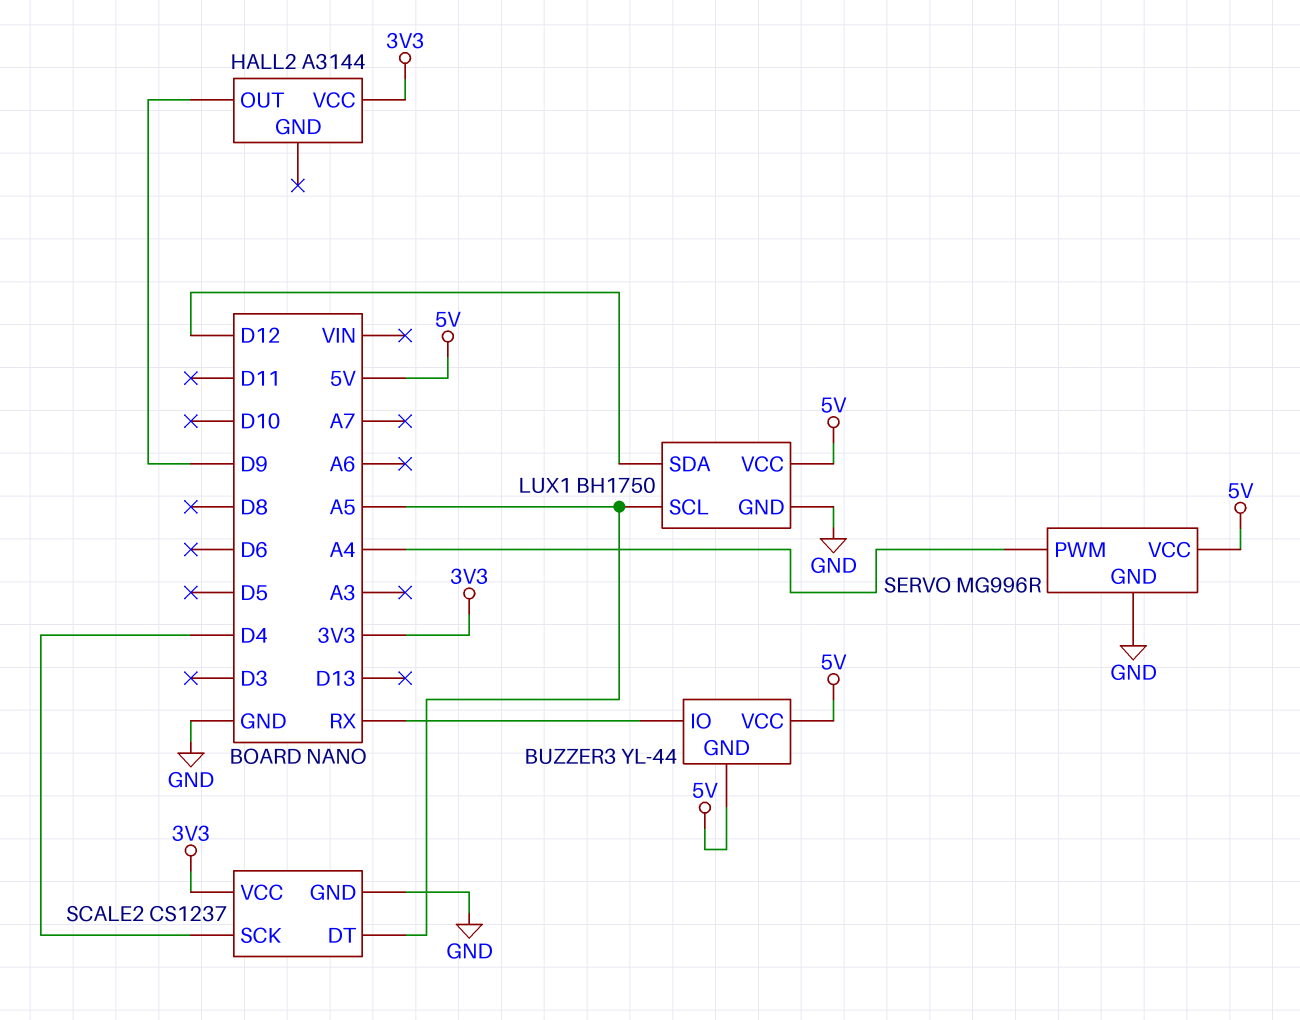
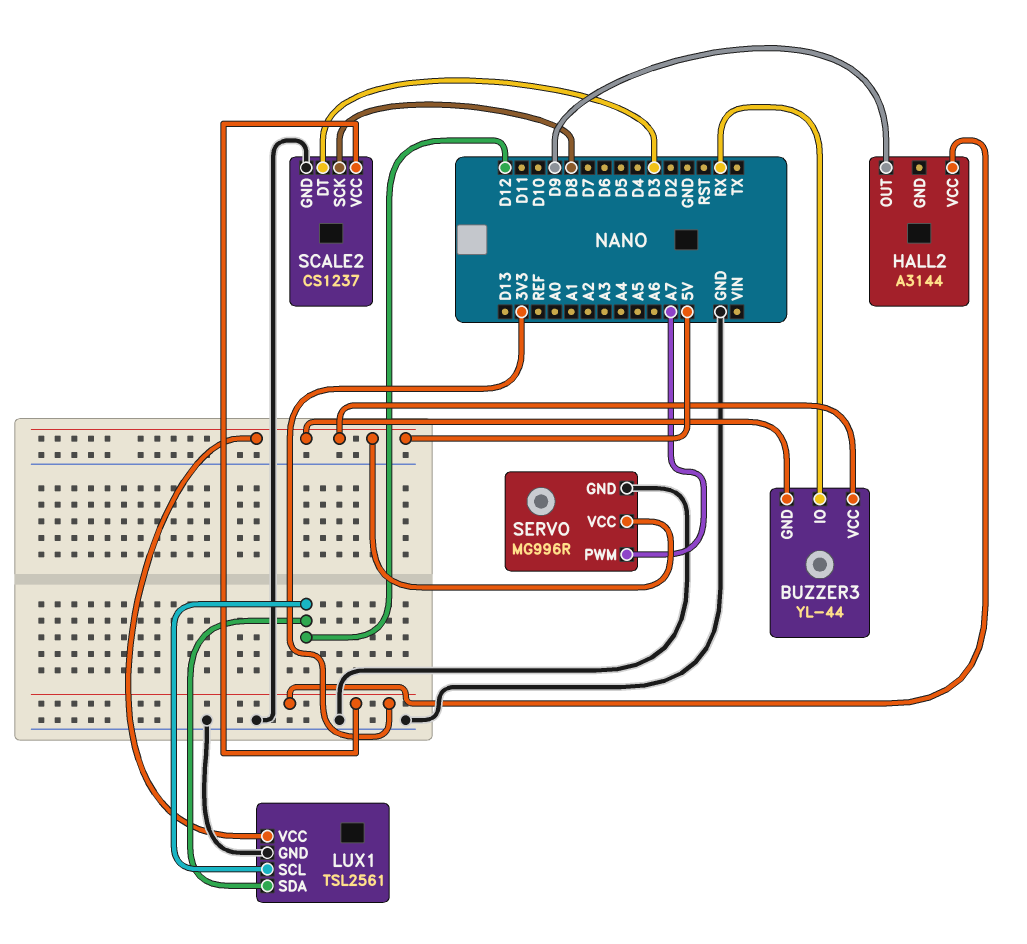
LUX1: BH1750 -> TSL2561
LUX1 pin SCL: A5 -> D12
SCALE2 pin DT: A5 -> D3
SCALE2 pin SCK: D4 -> D8
SERVO pin PWM: A4 -> A7

